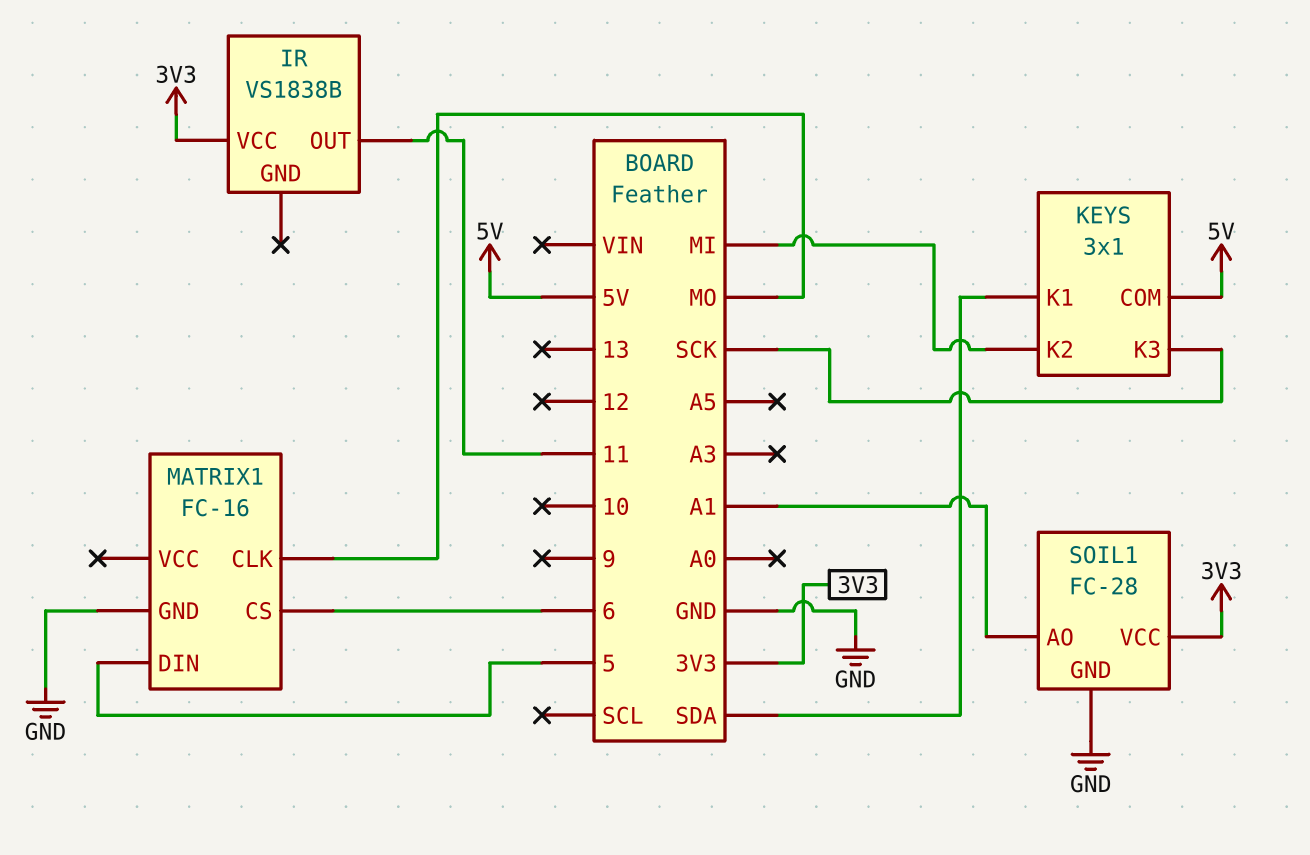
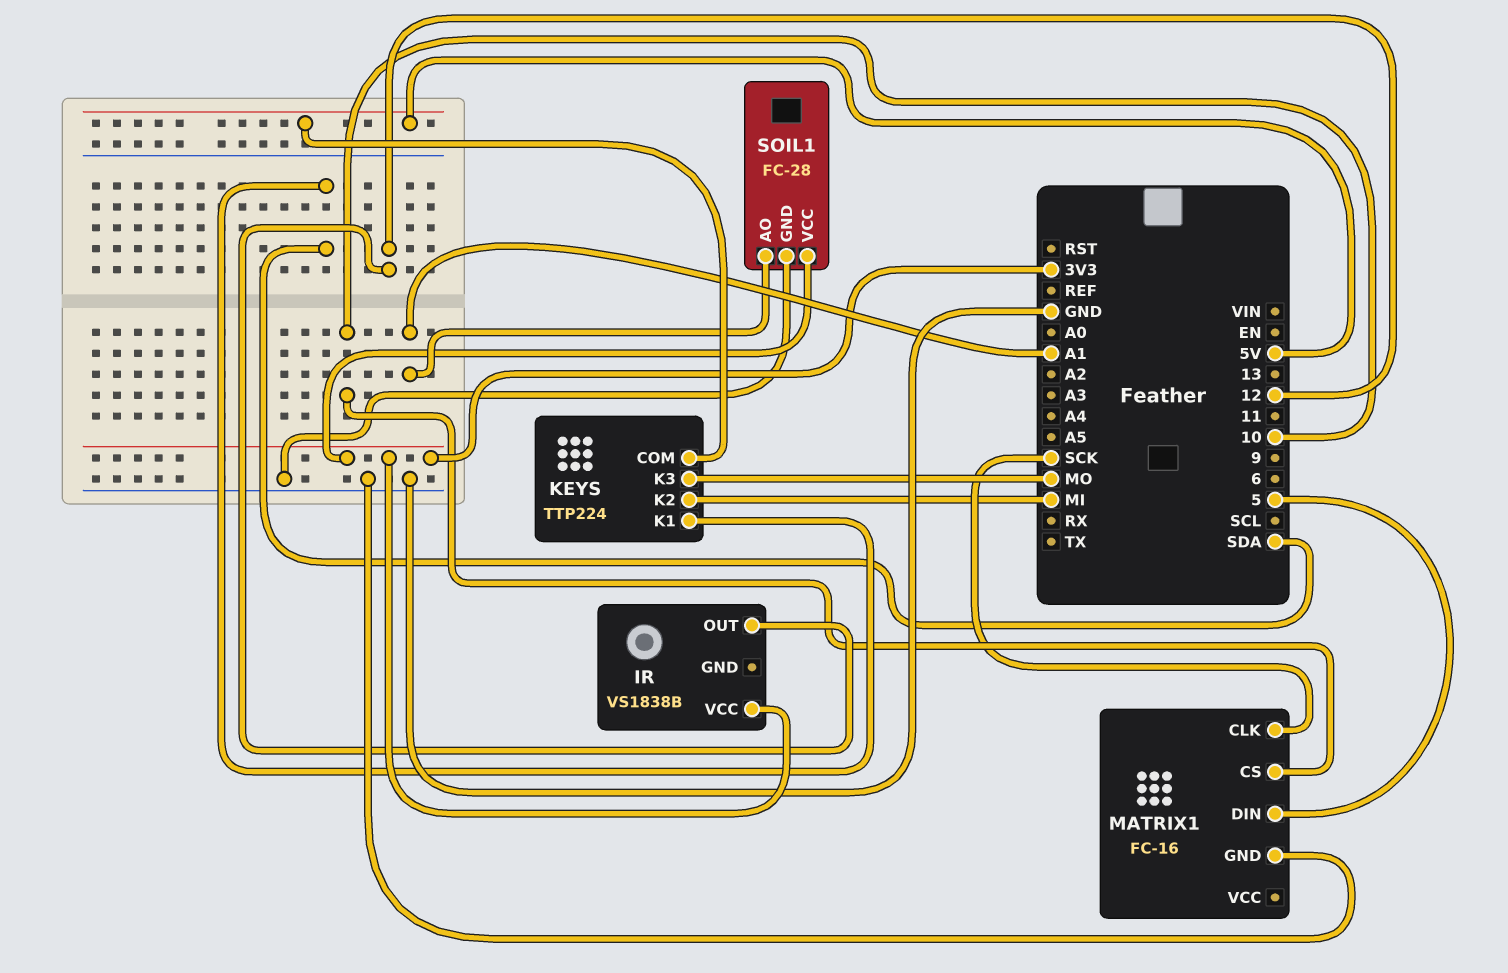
IR pin OUT: 11 -> 12
KEYS: 3x1 -> TTP224
KEYS pin K3: SCK -> MO
MATRIX1 pin CLK: MO -> SCK
MATRIX1 pin CS: 6 -> 10

